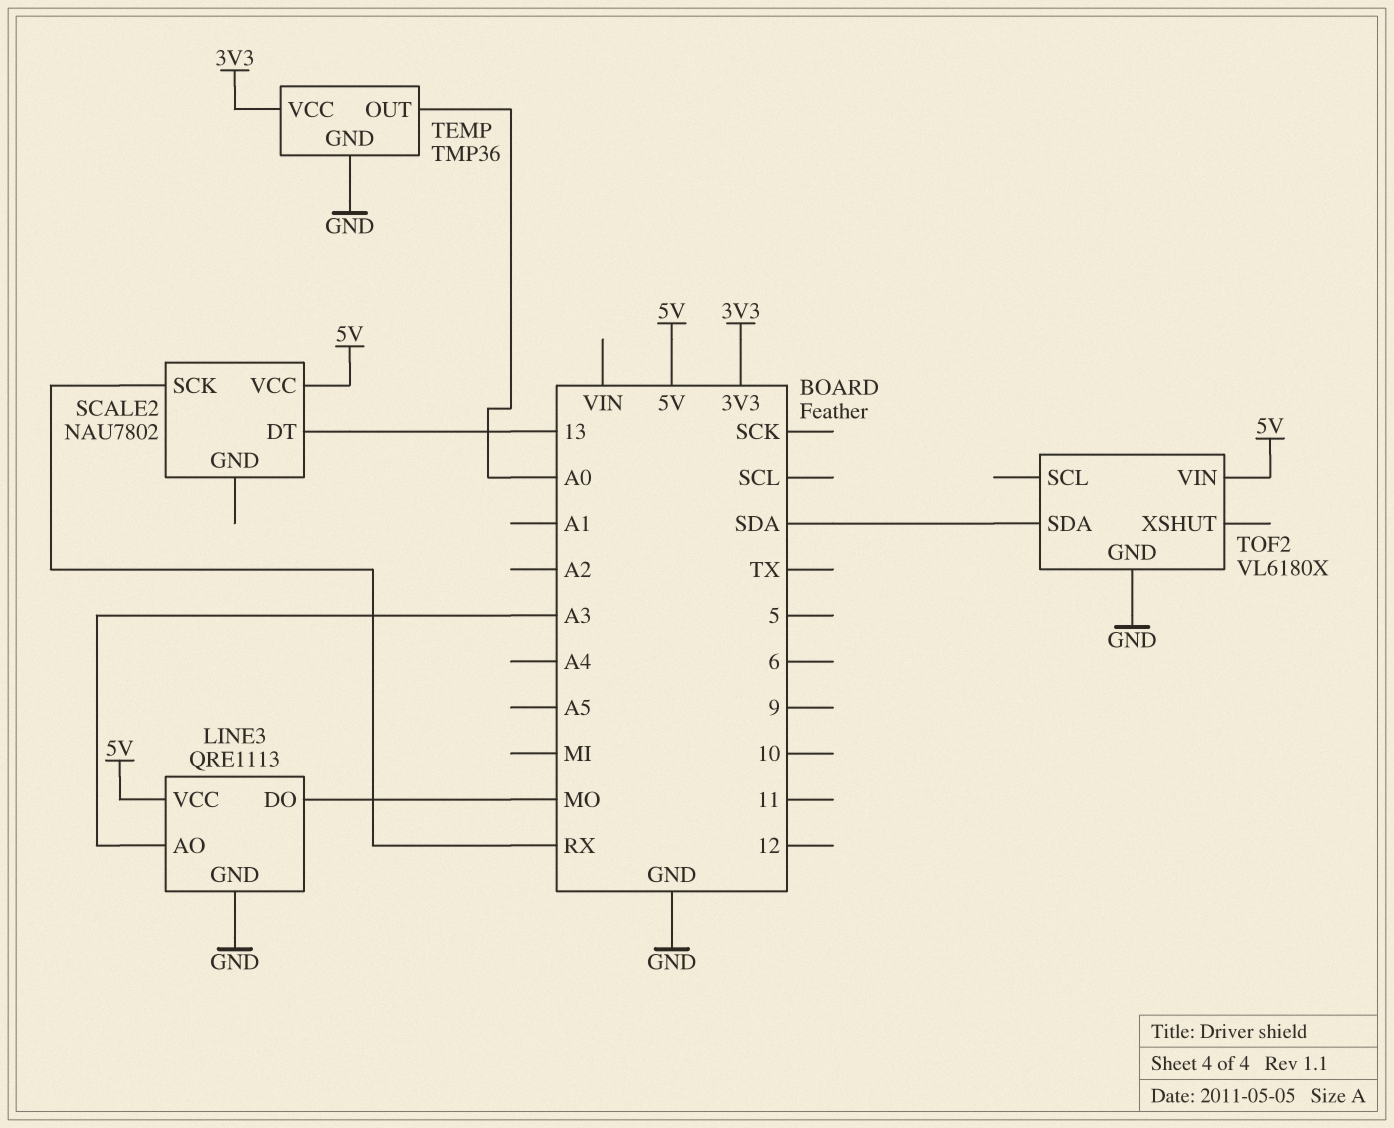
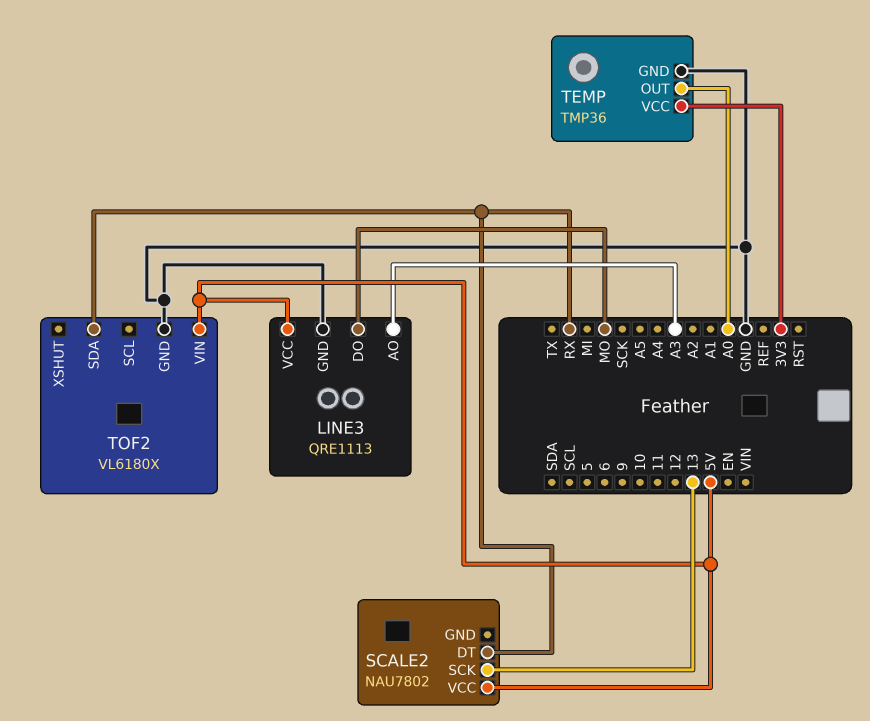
SCALE2 pin DT: 13 -> RX
SCALE2 pin SCK: RX -> 13
TOF2 pin SDA: SDA -> RX

